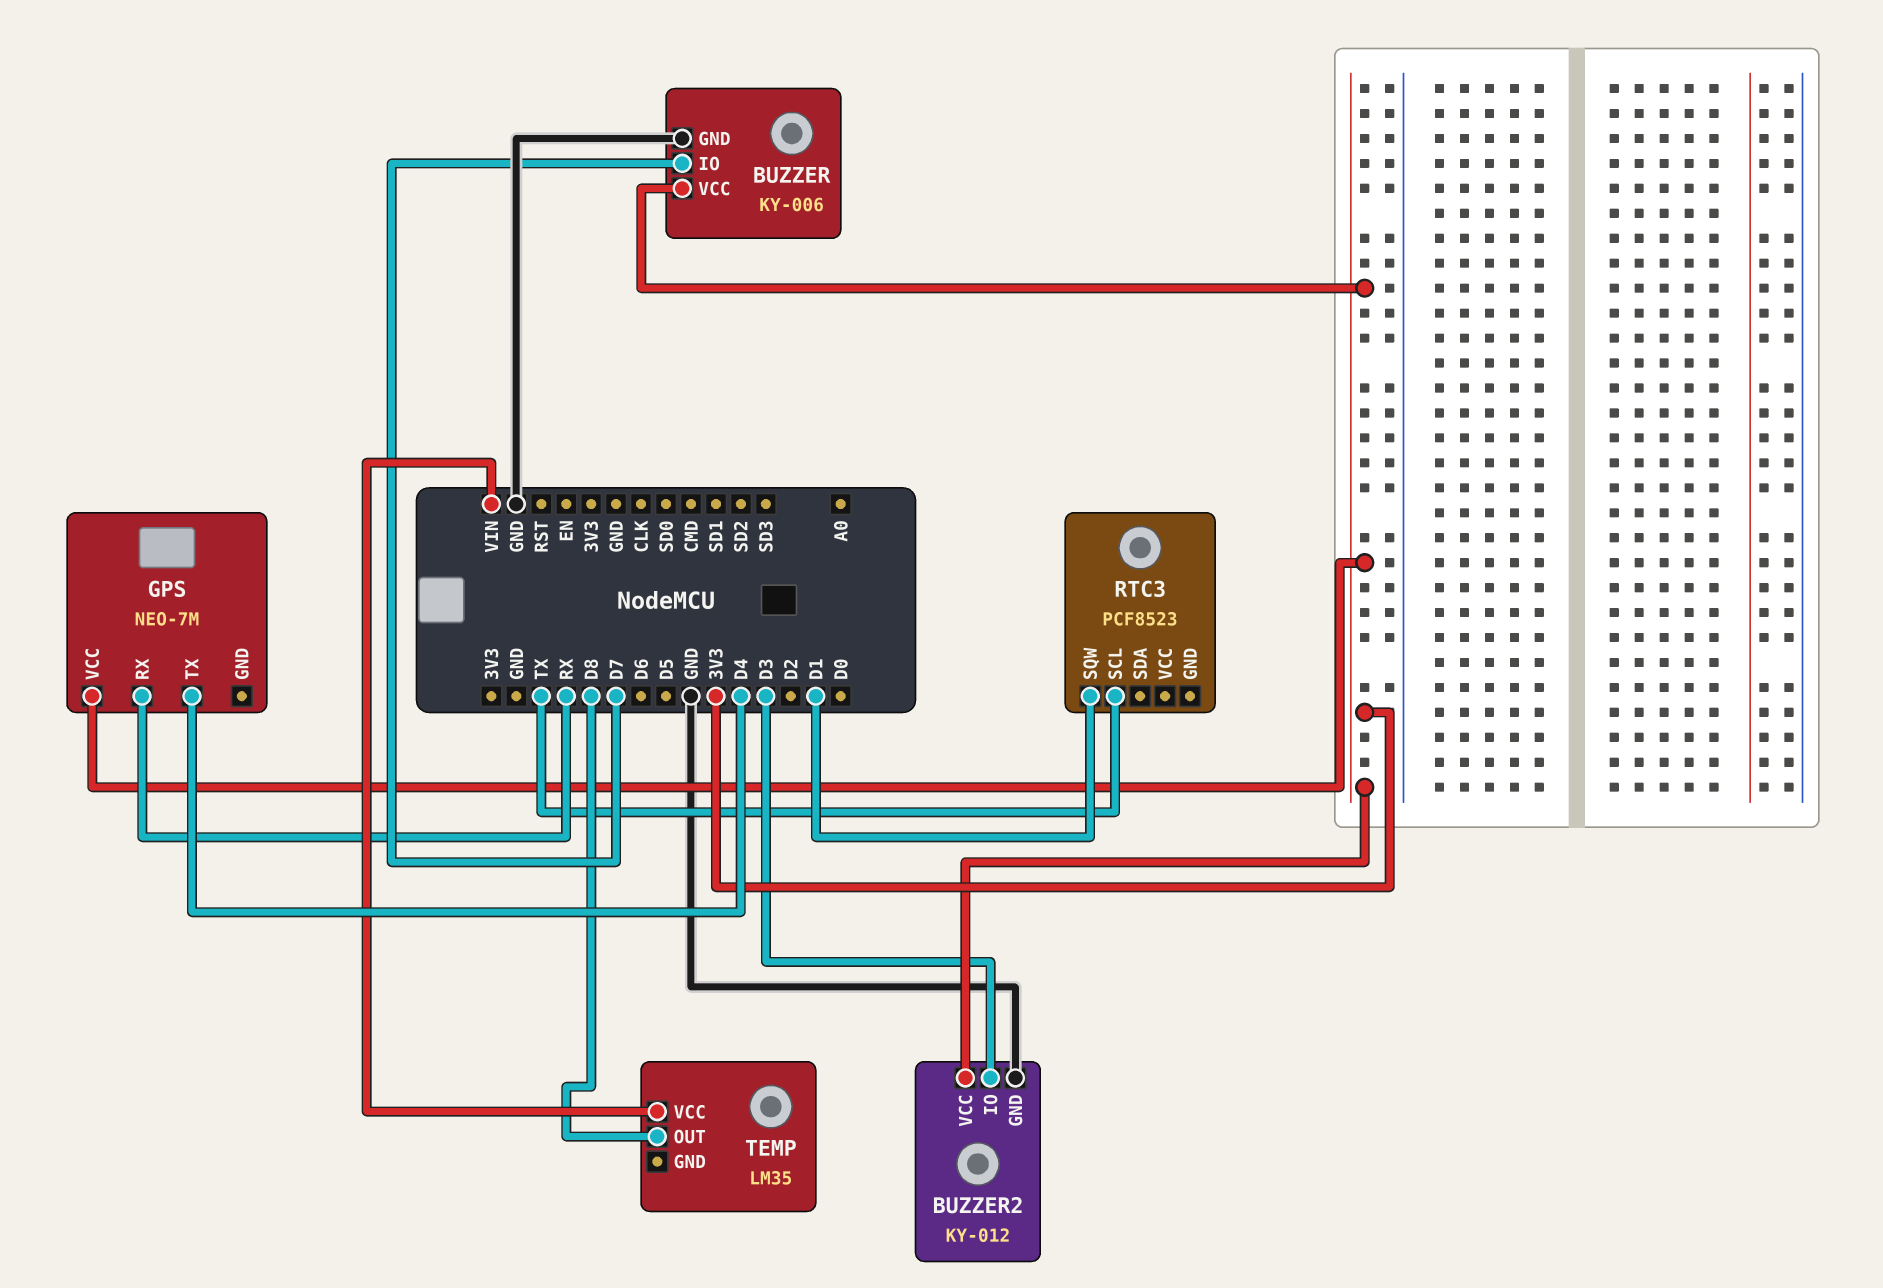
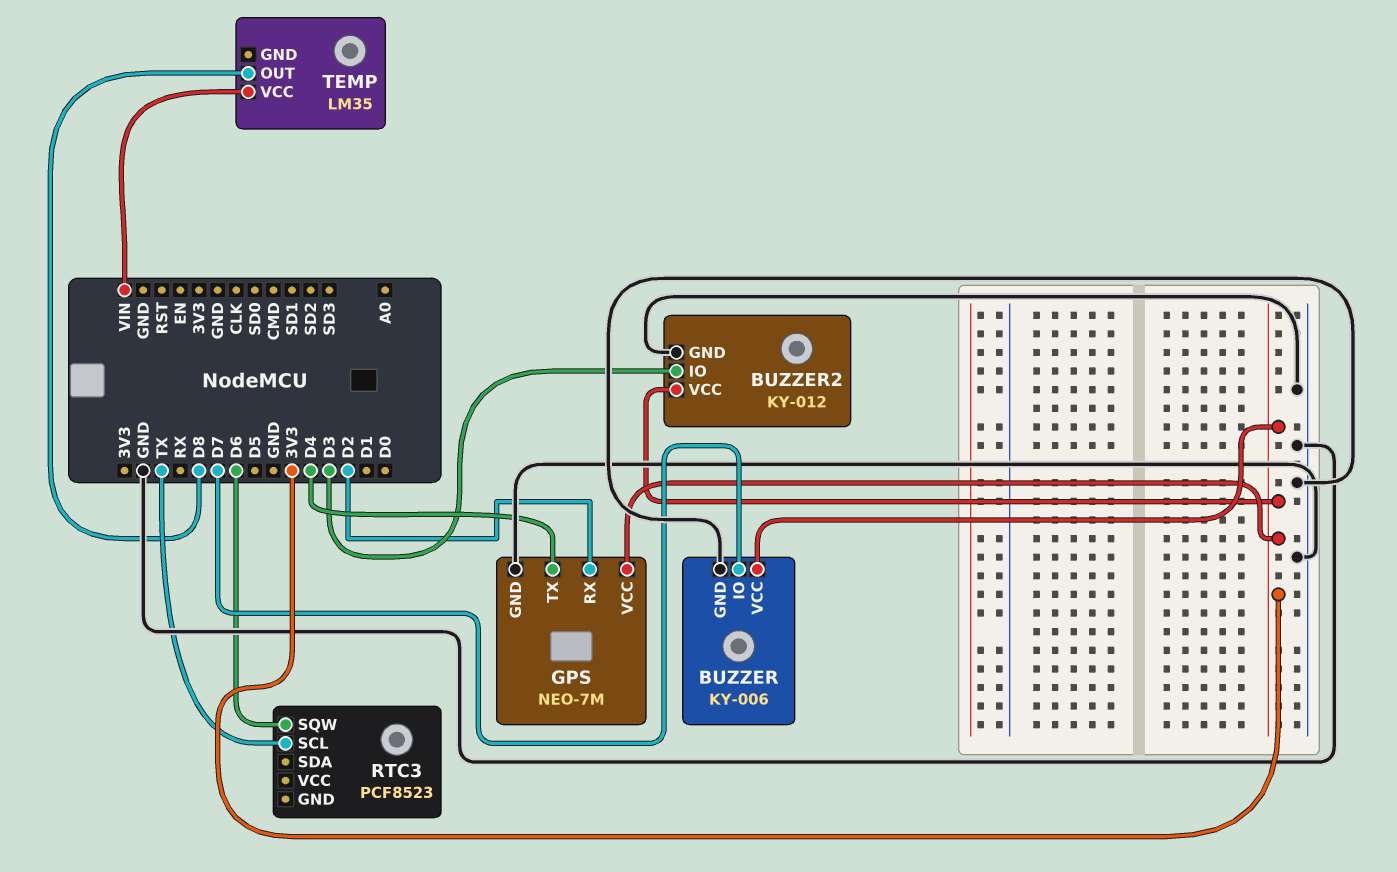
GPS pin GND: none -> GND
GPS pin RX: RX -> D2
RTC3 pin SQW: D1 -> D6

